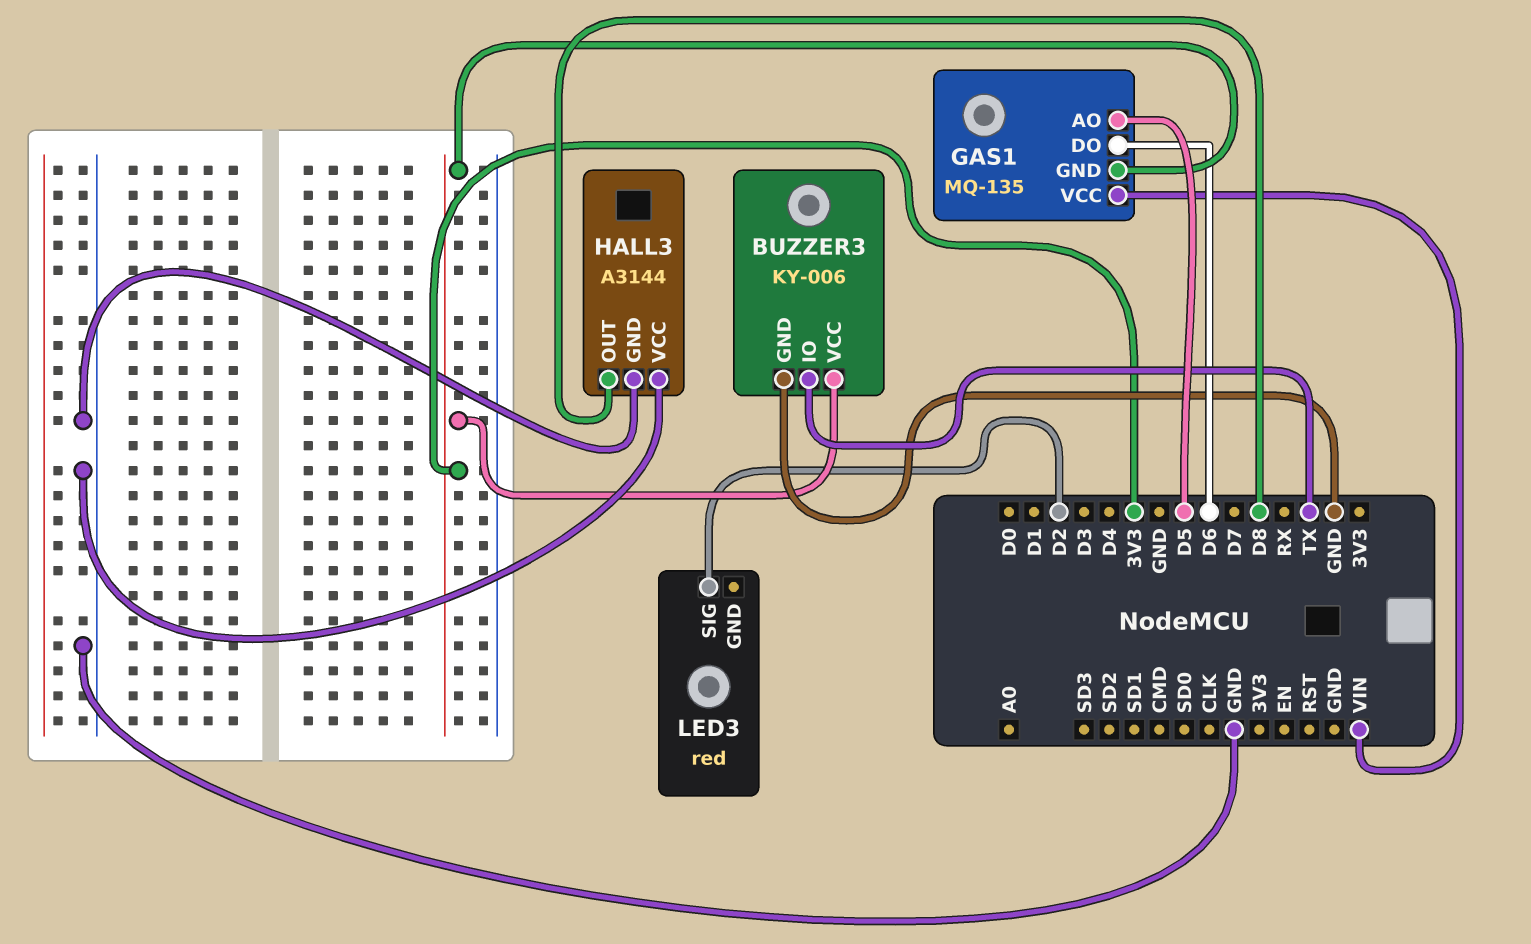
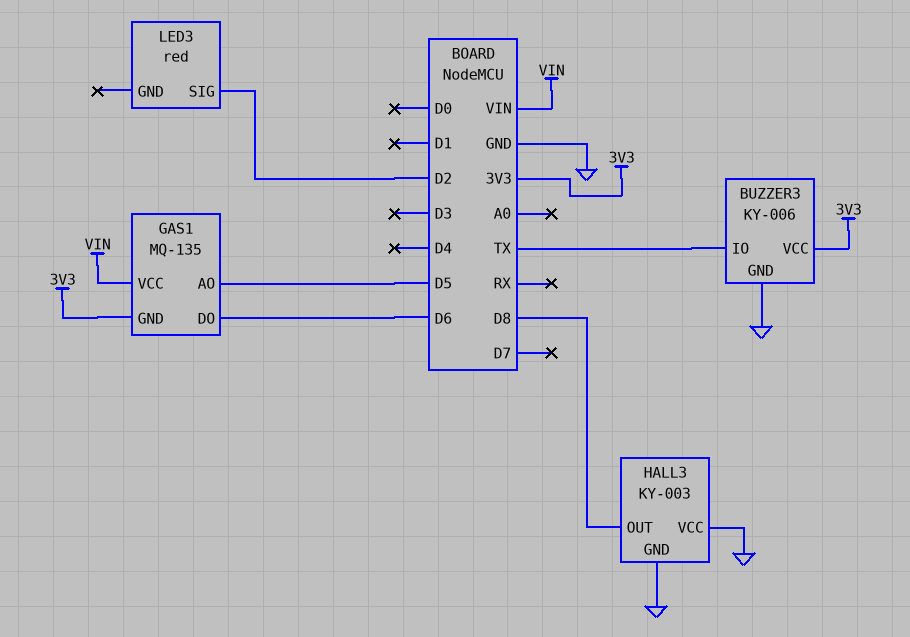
HALL3: A3144 -> KY-003

